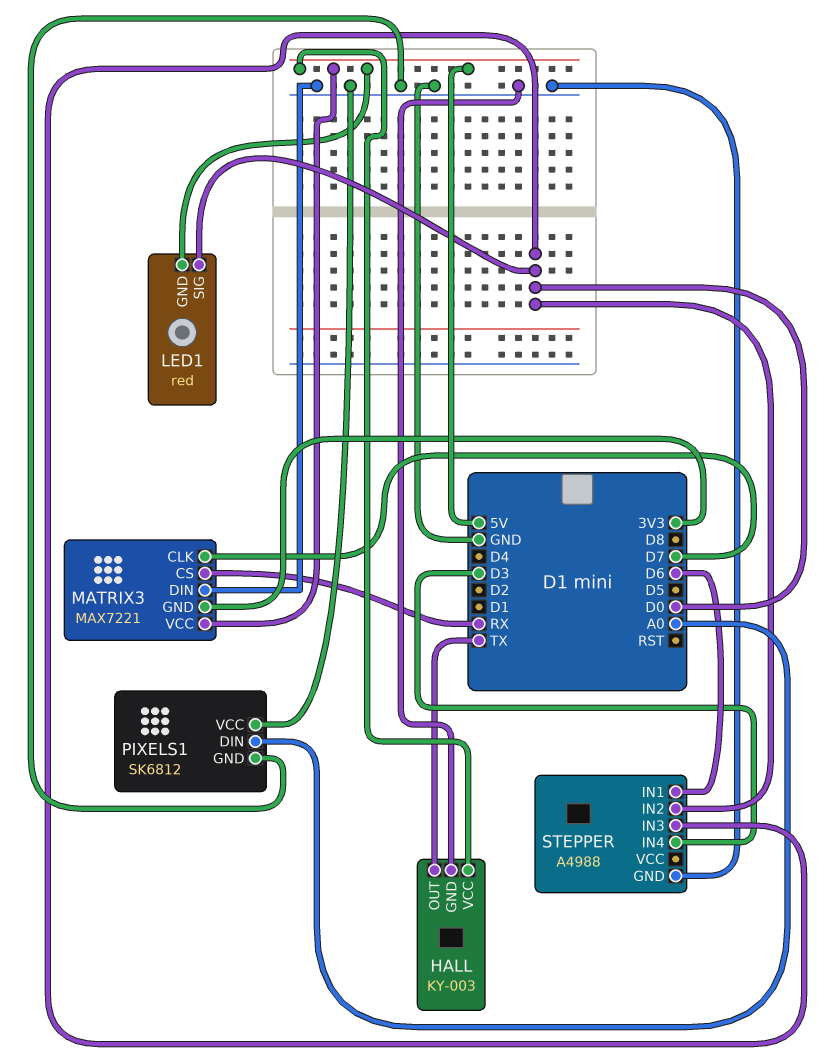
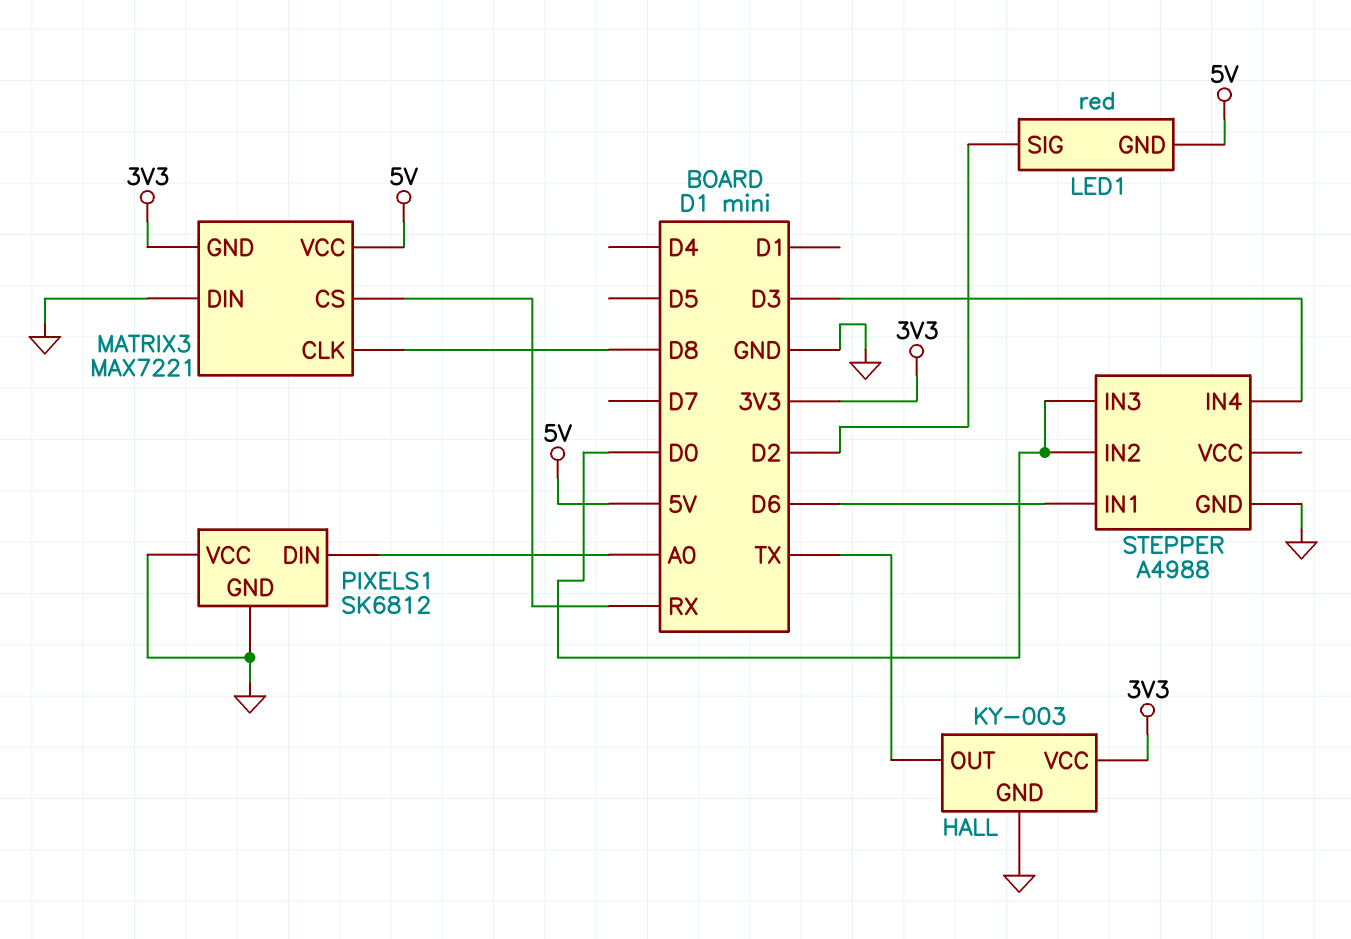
HALL pin VCC: 5V -> 3V3
LED1 pin SIG: D0 -> D2
MATRIX3 pin CLK: D7 -> D8

